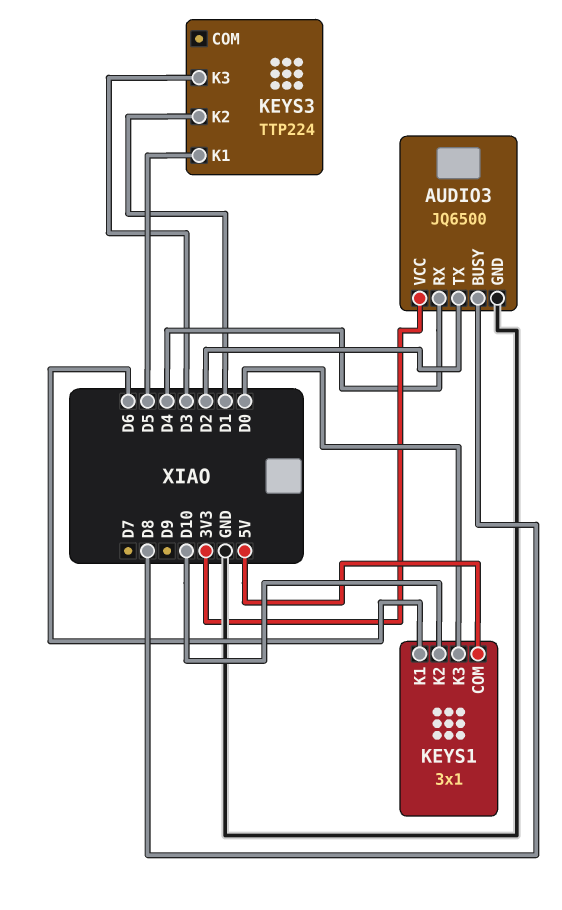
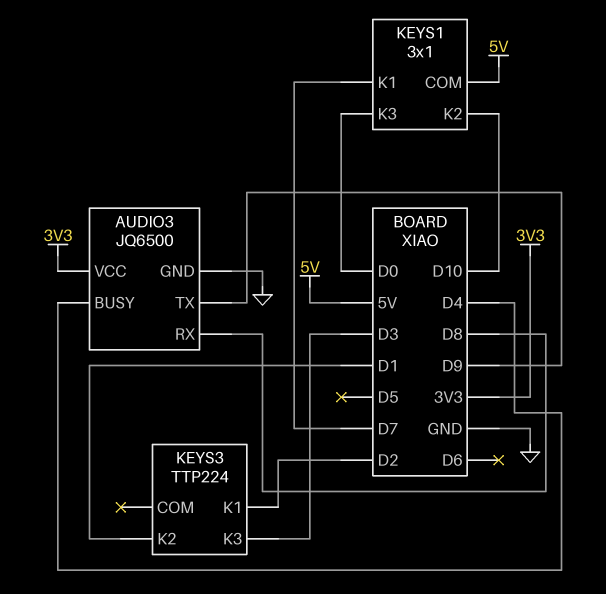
AUDIO3 pin BUSY: D8 -> D4
AUDIO3 pin RX: D4 -> D8
AUDIO3 pin TX: D2 -> D9
KEYS1 pin K1: D6 -> D7
KEYS3 pin K1: D5 -> D2

